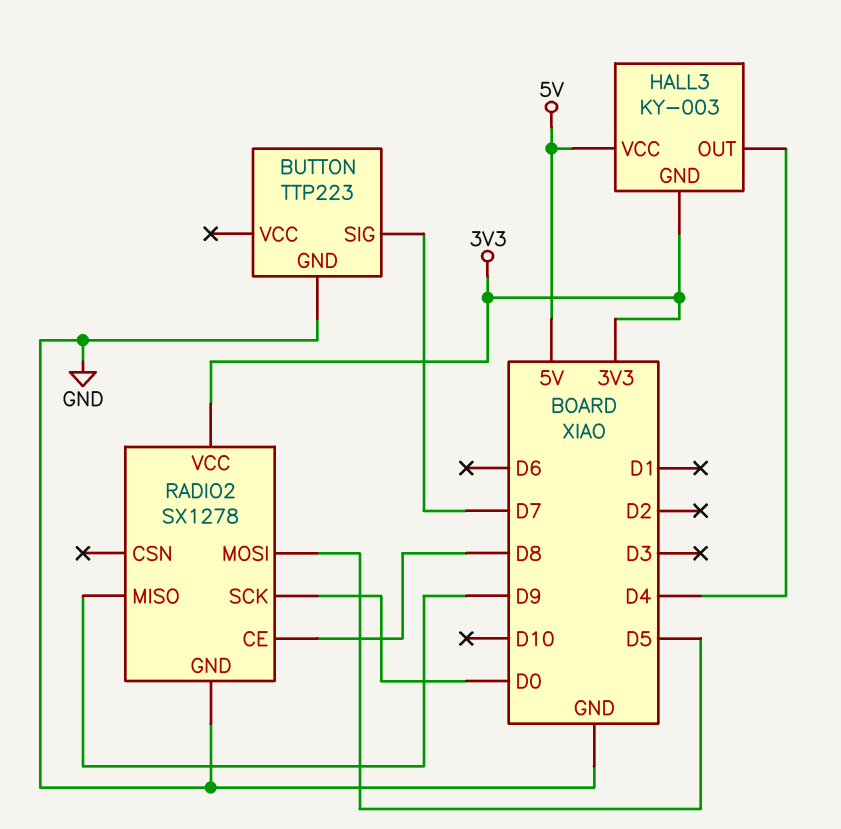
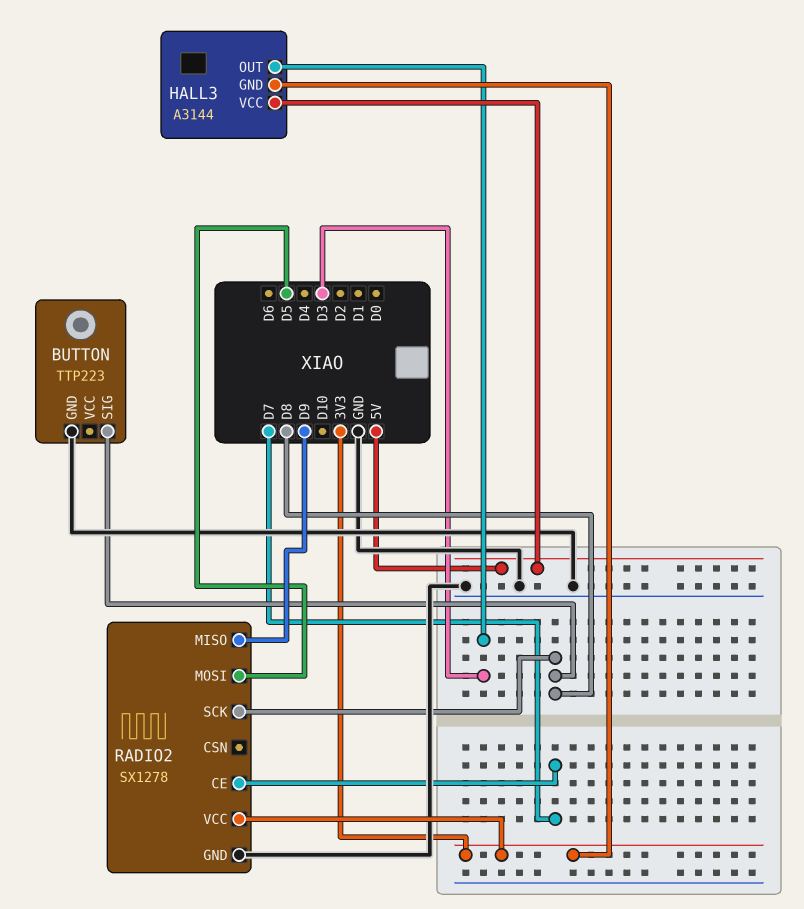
BUTTON pin SIG: D7 -> D8
HALL3: KY-003 -> A3144
HALL3 pin OUT: D4 -> D3
RADIO2 pin CE: D8 -> D7
RADIO2 pin SCK: D0 -> D8

